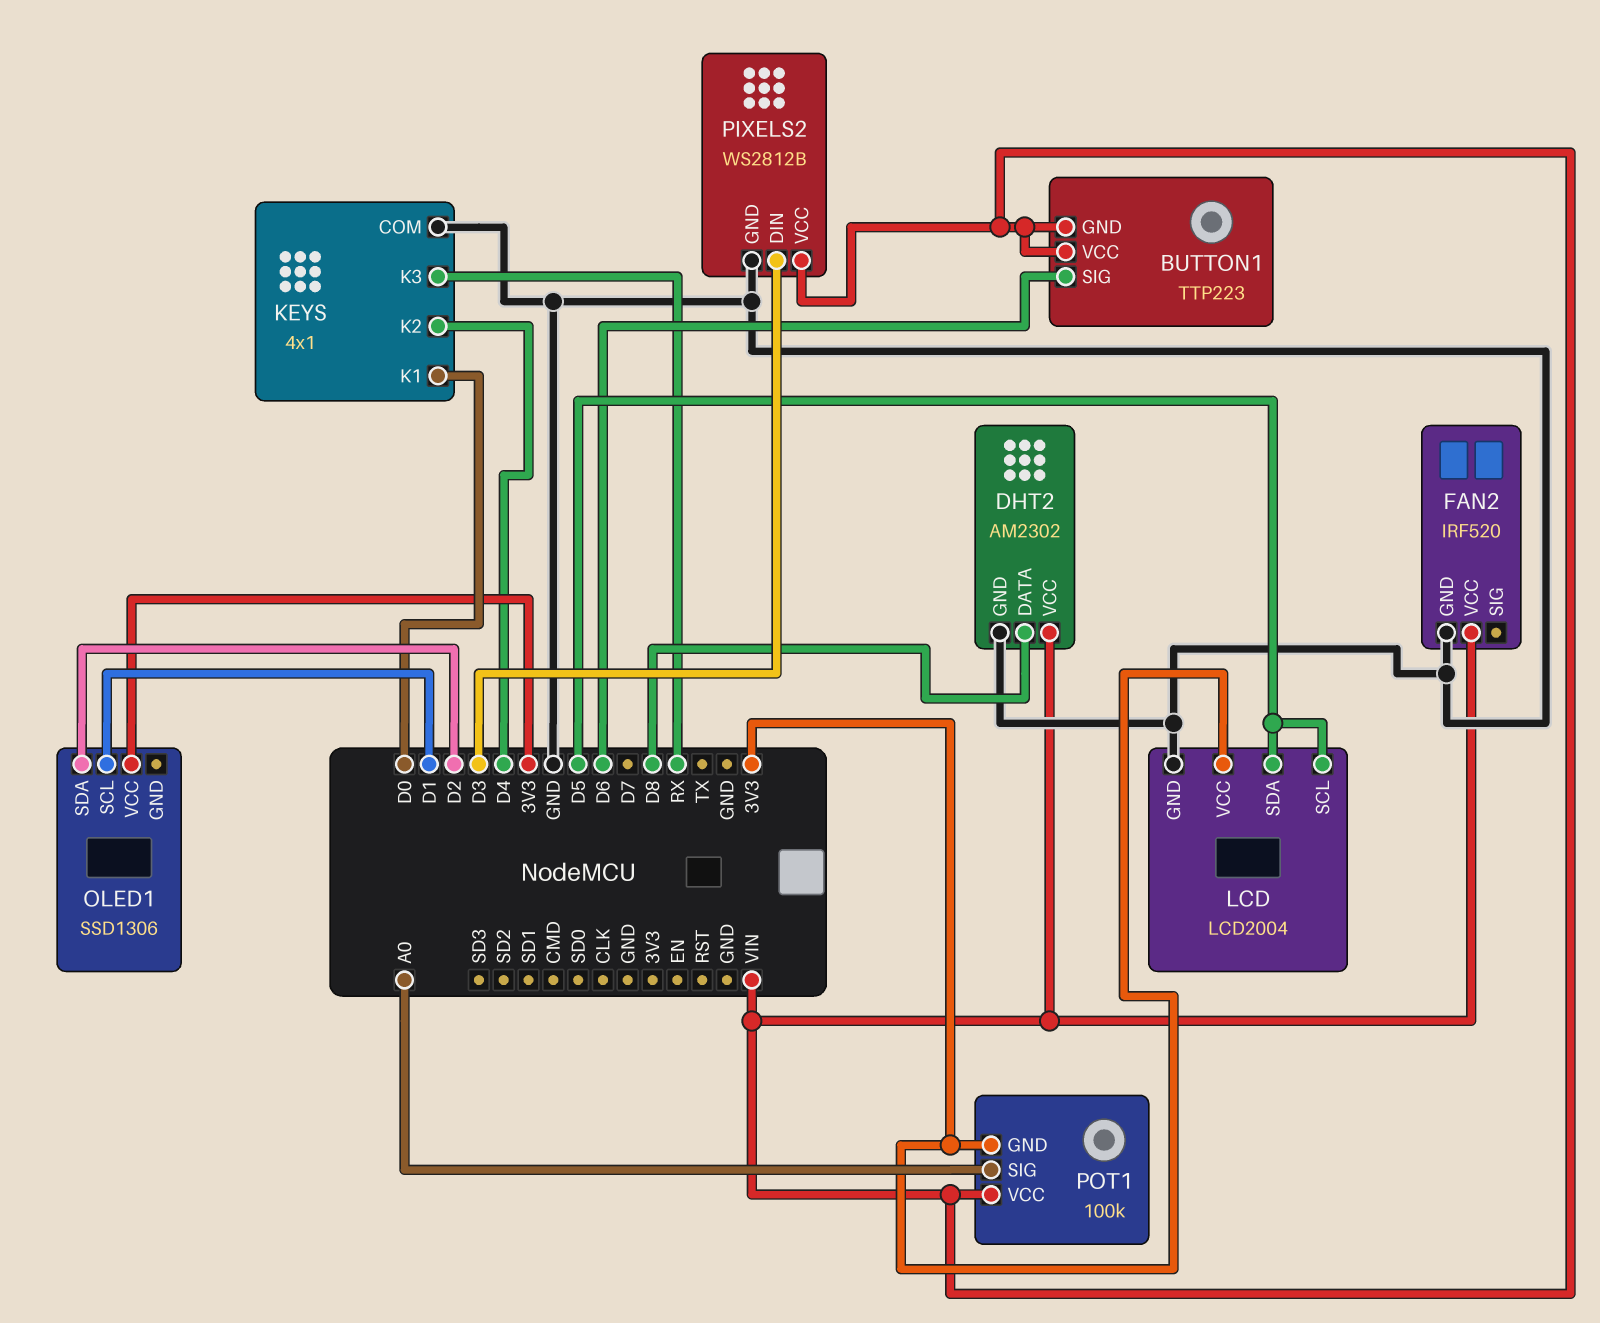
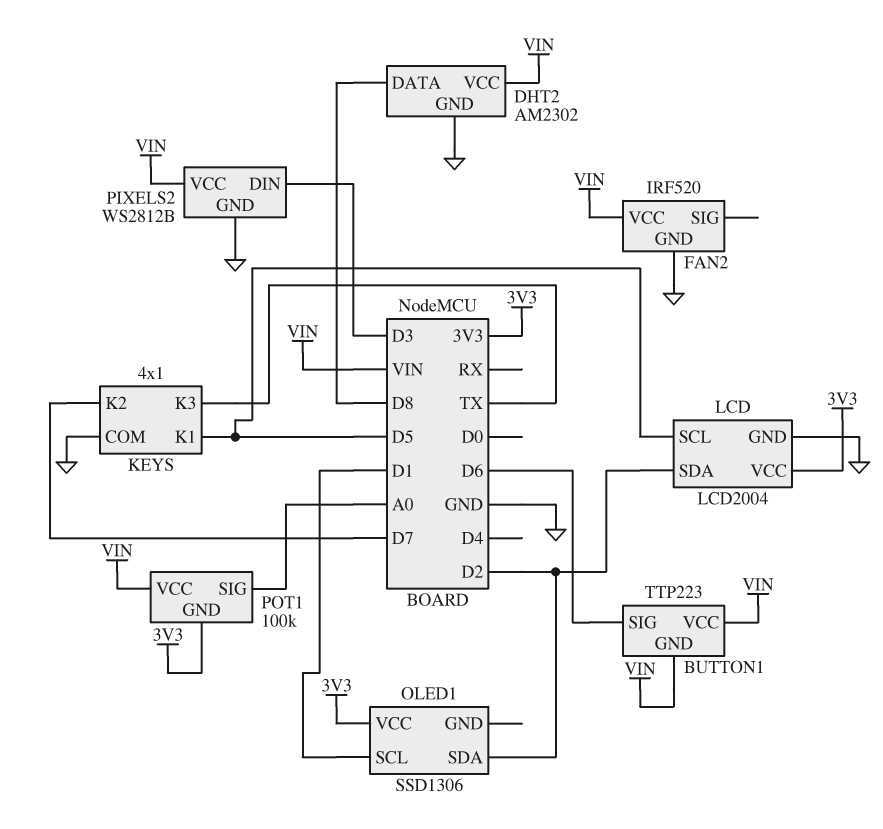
KEYS pin K1: D0 -> D5
KEYS pin K2: D4 -> D7
KEYS pin K3: RX -> TX
LCD pin SDA: D5 -> D2

